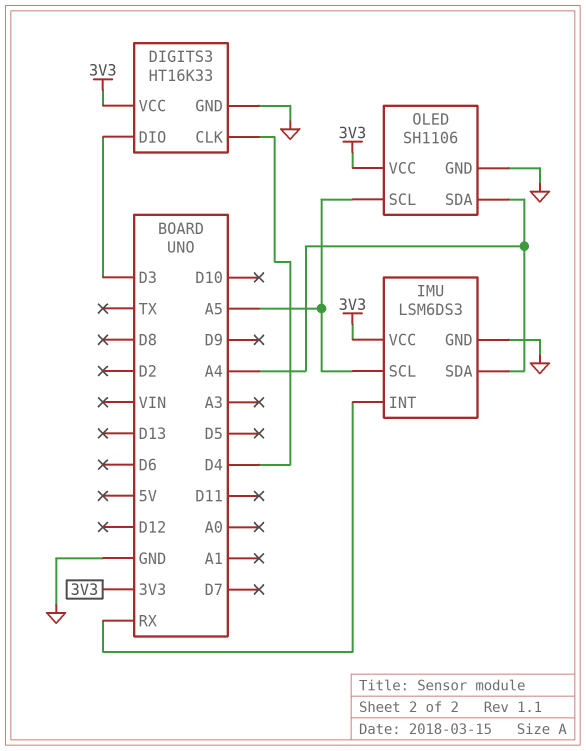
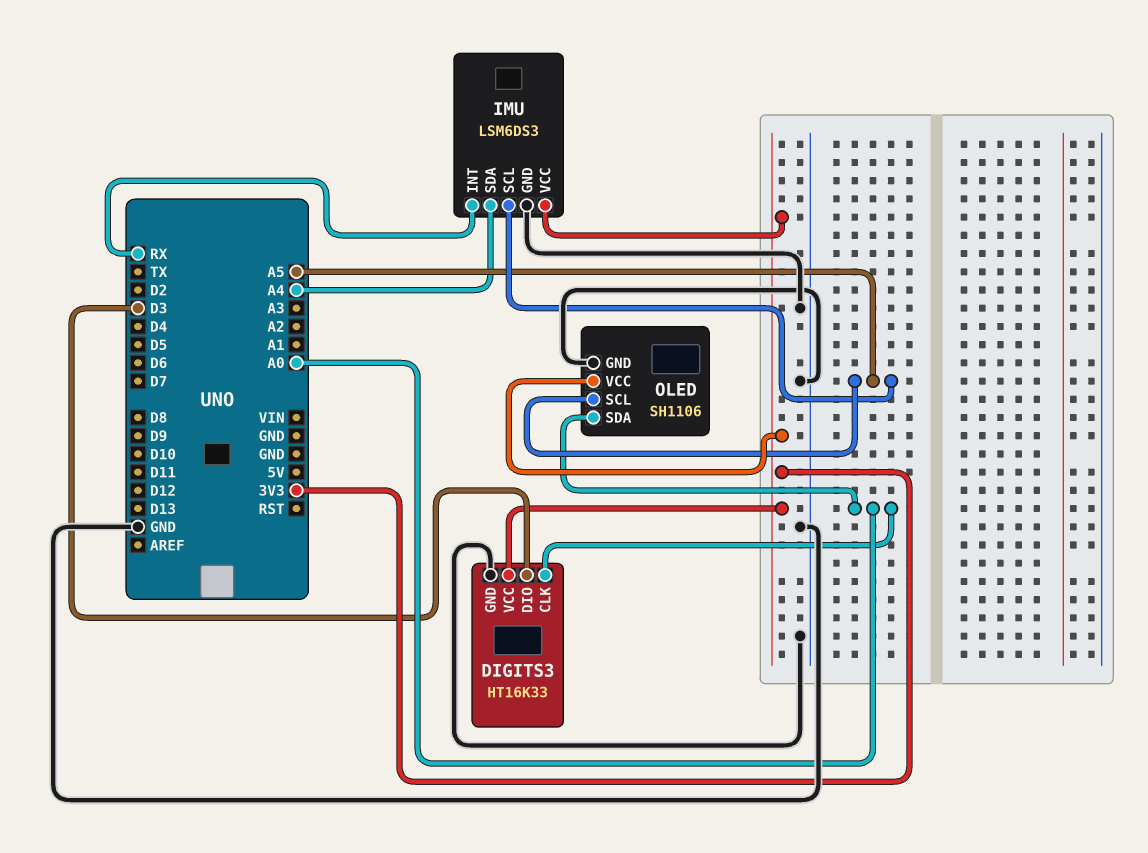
DIGITS3 pin CLK: D4 -> A0
OLED pin SDA: A4 -> A0

